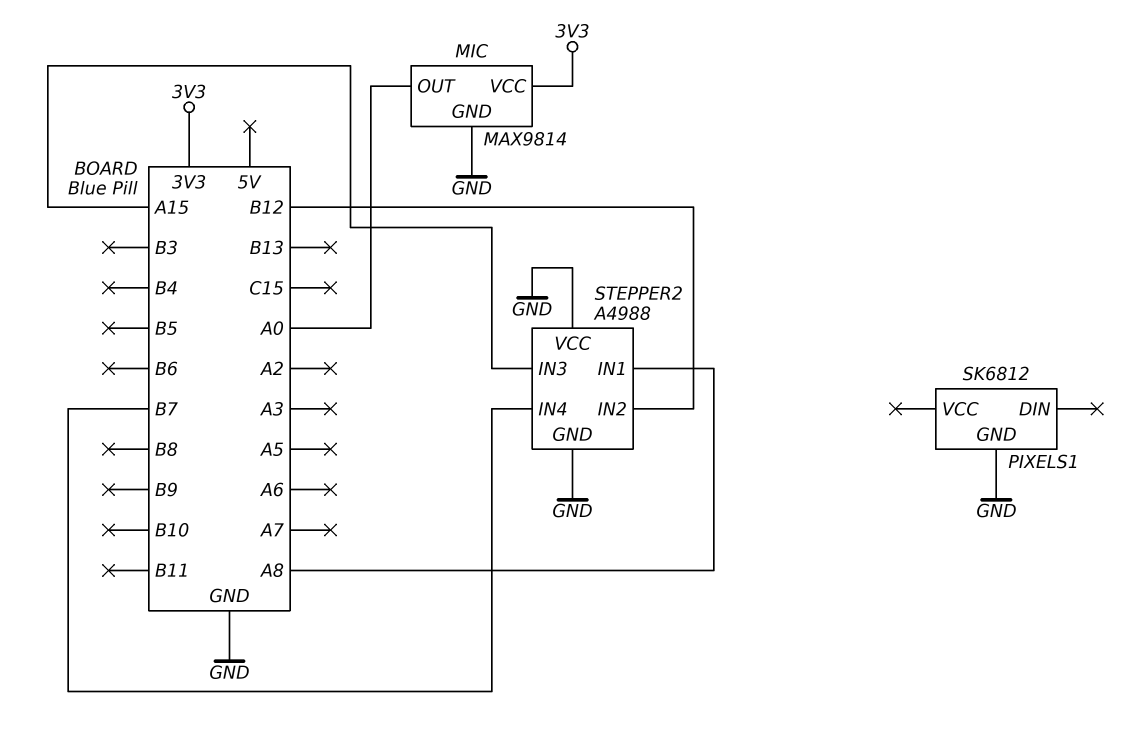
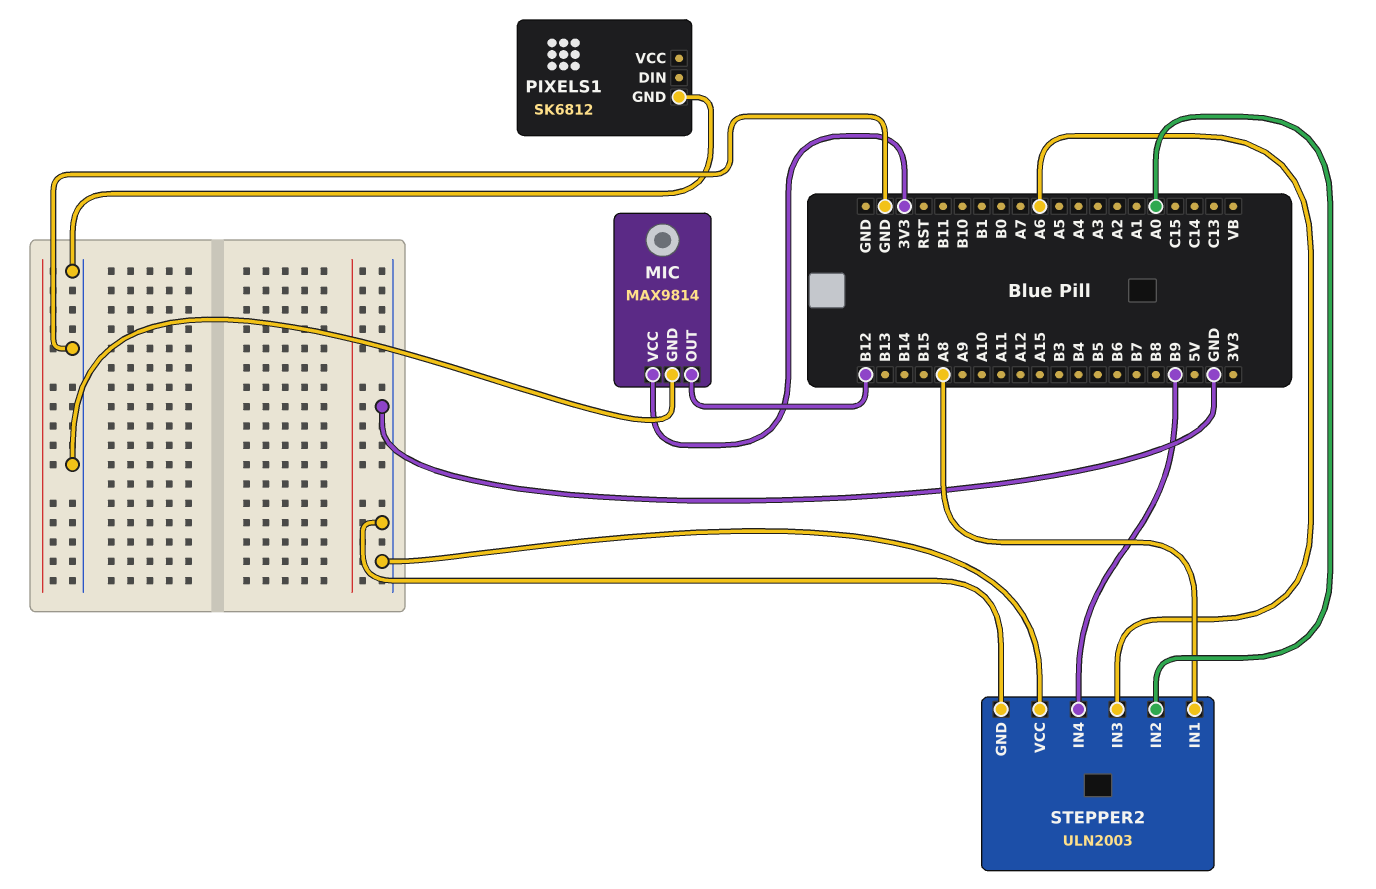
MIC pin OUT: A0 -> B12
STEPPER2: A4988 -> ULN2003
STEPPER2 pin IN2: B12 -> A0
STEPPER2 pin IN3: A15 -> A6
STEPPER2 pin IN4: B7 -> B9

